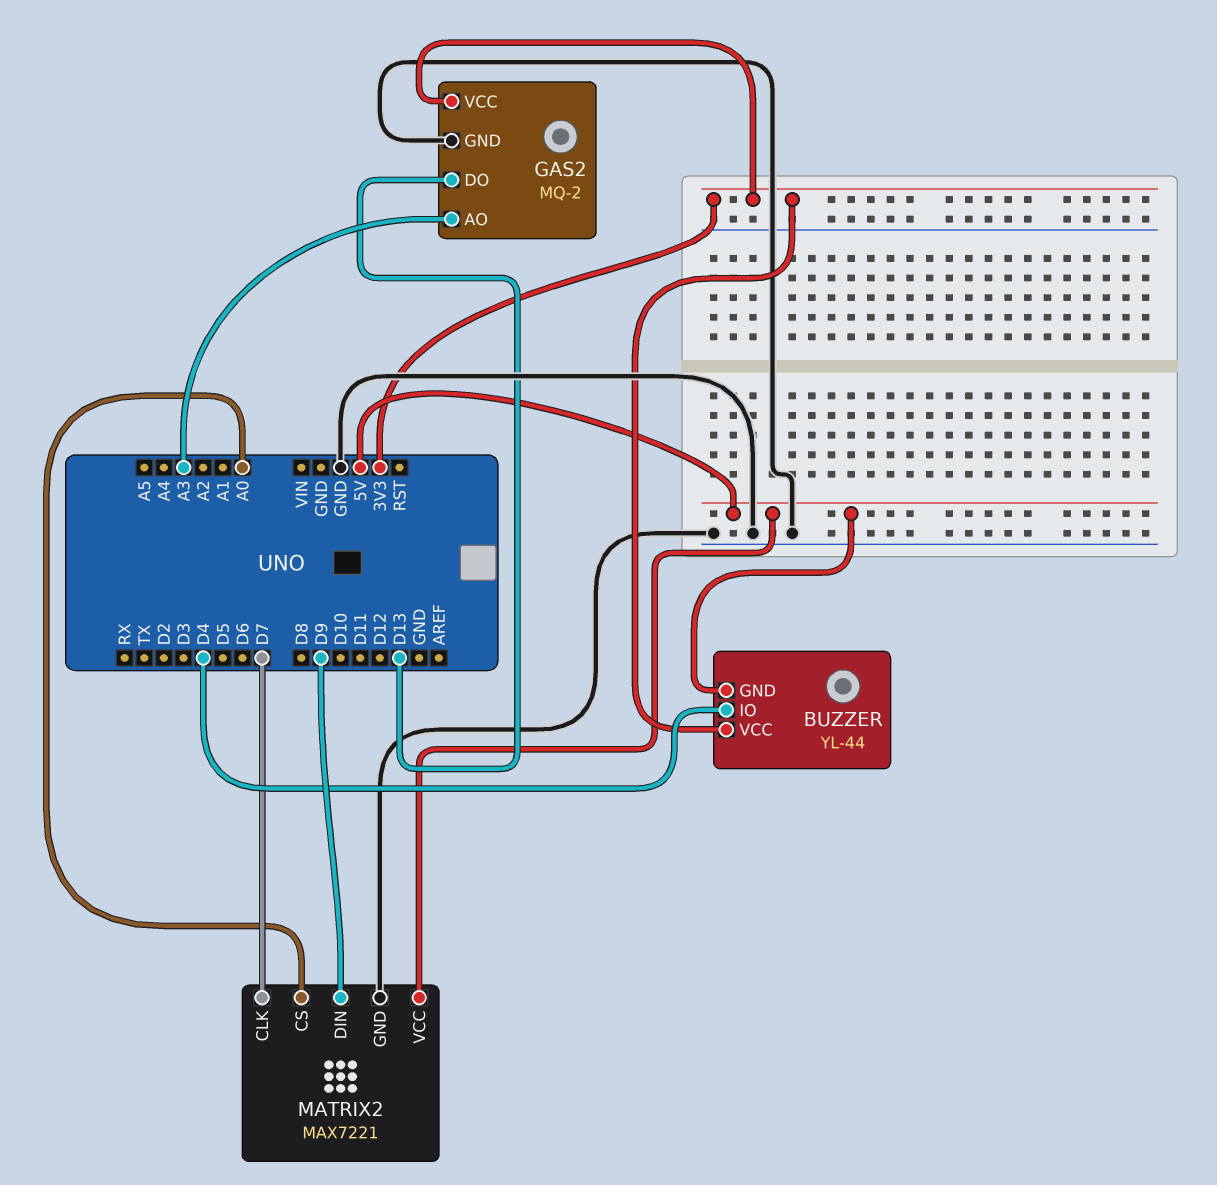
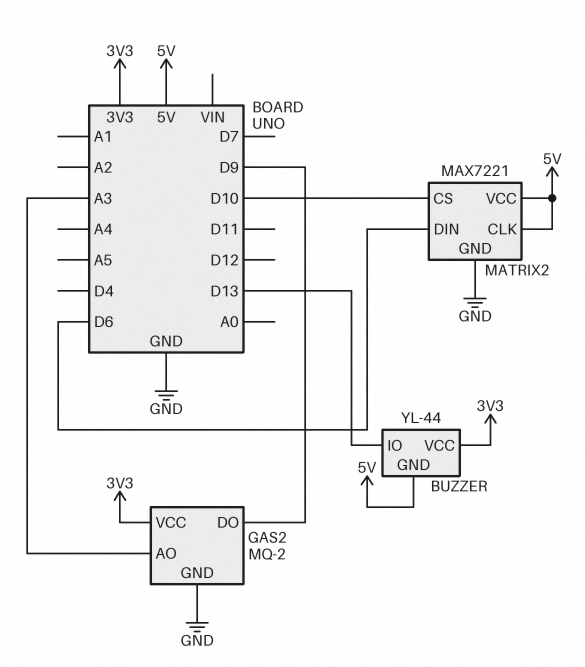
BUZZER pin IO: D4 -> D13
GAS2 pin DO: D13 -> D9
MATRIX2 pin CLK: D7 -> 5V
MATRIX2 pin CS: A0 -> D10
MATRIX2 pin DIN: D9 -> D6

